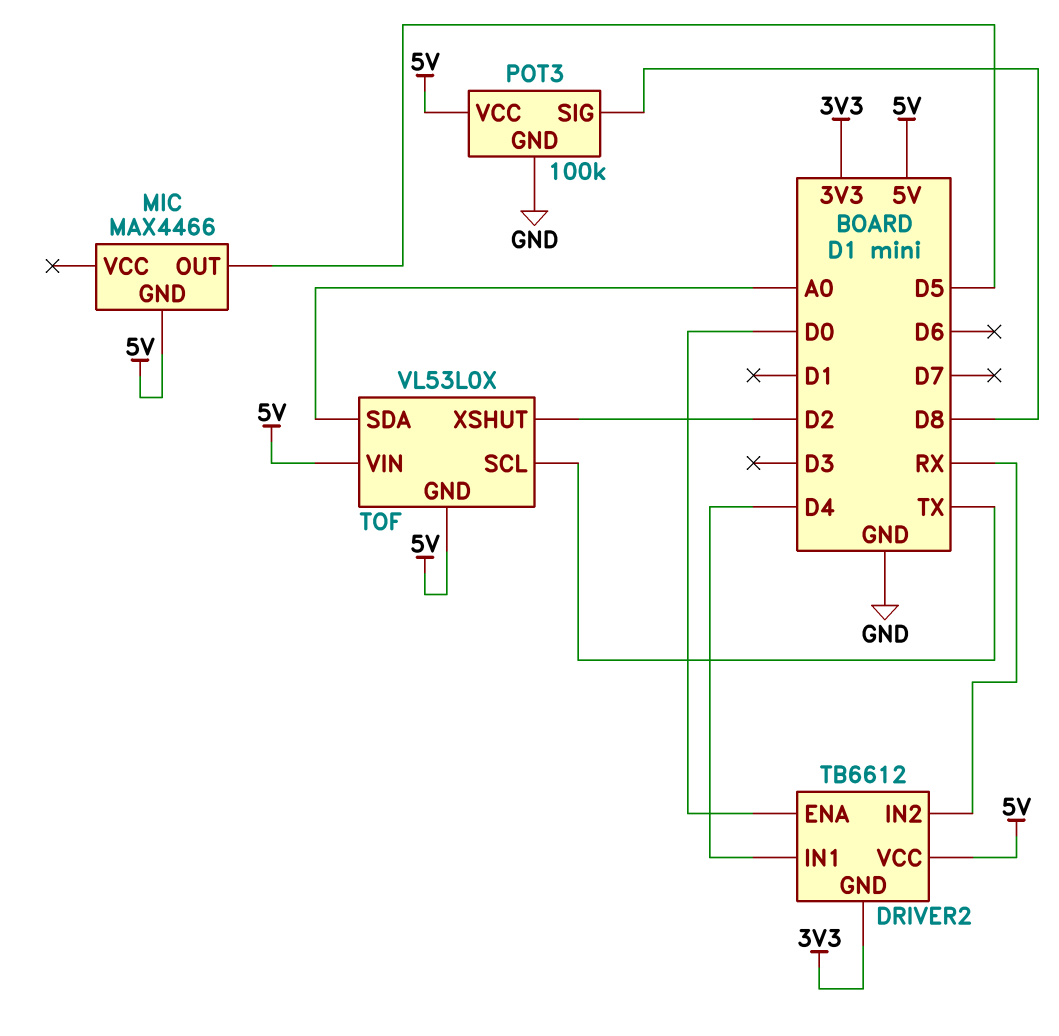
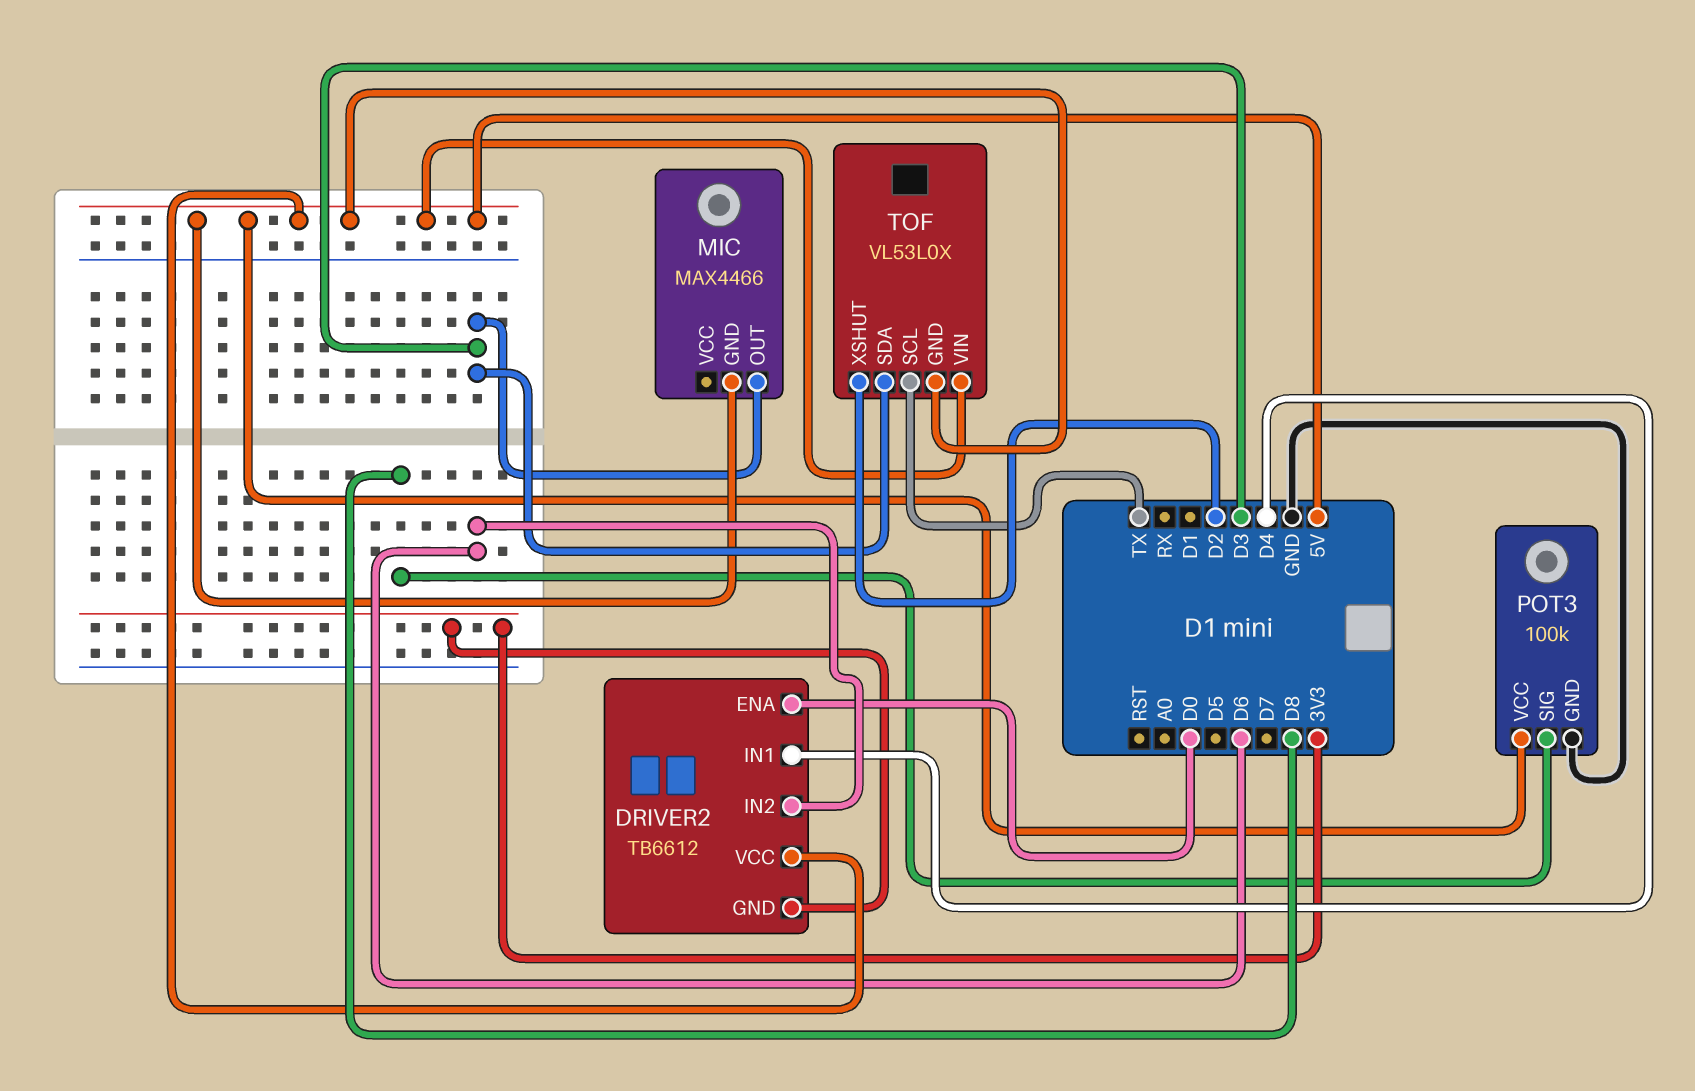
DRIVER2 pin IN2: RX -> D6
MIC pin OUT: D5 -> D3
TOF pin SDA: A0 -> D3

